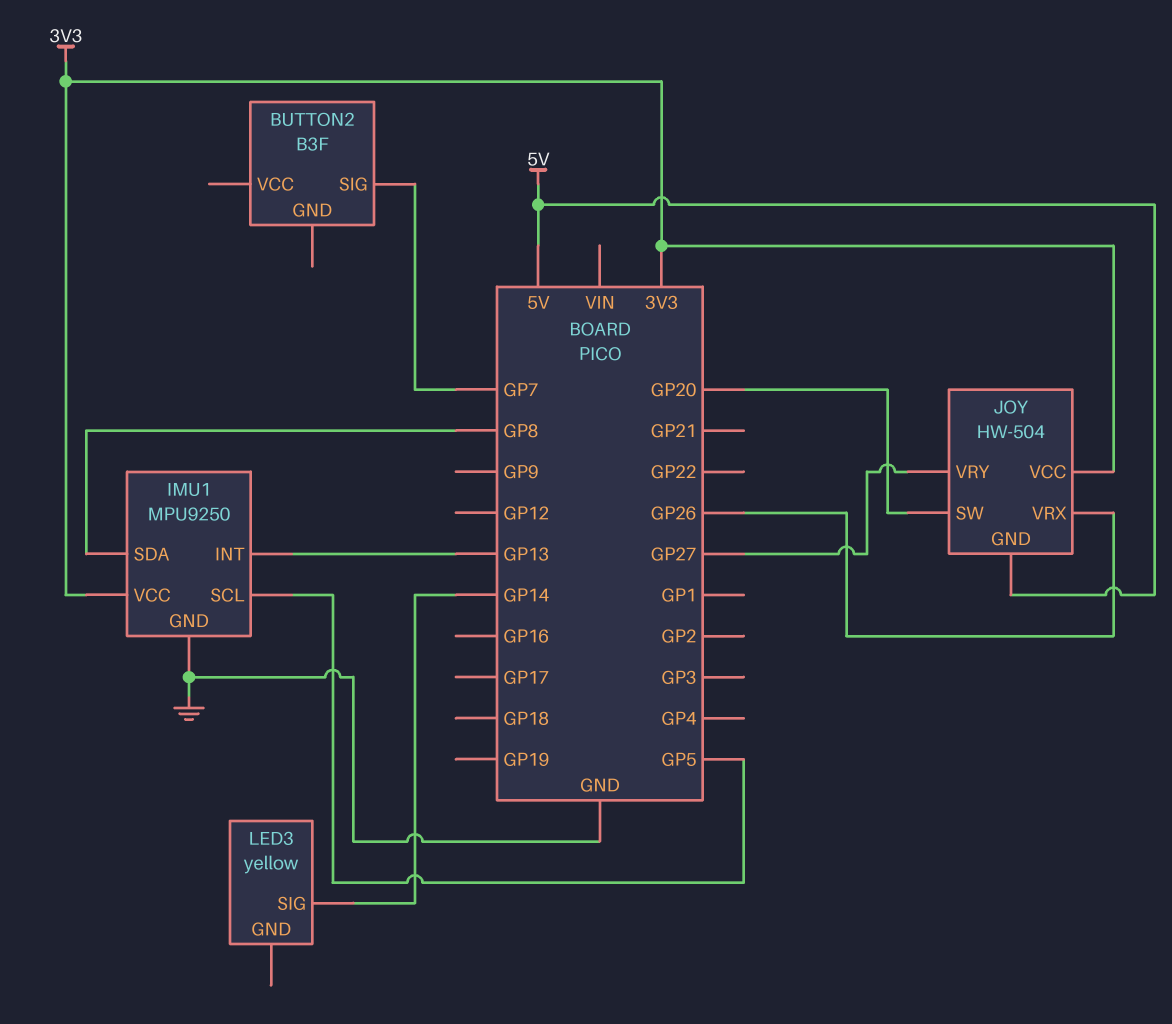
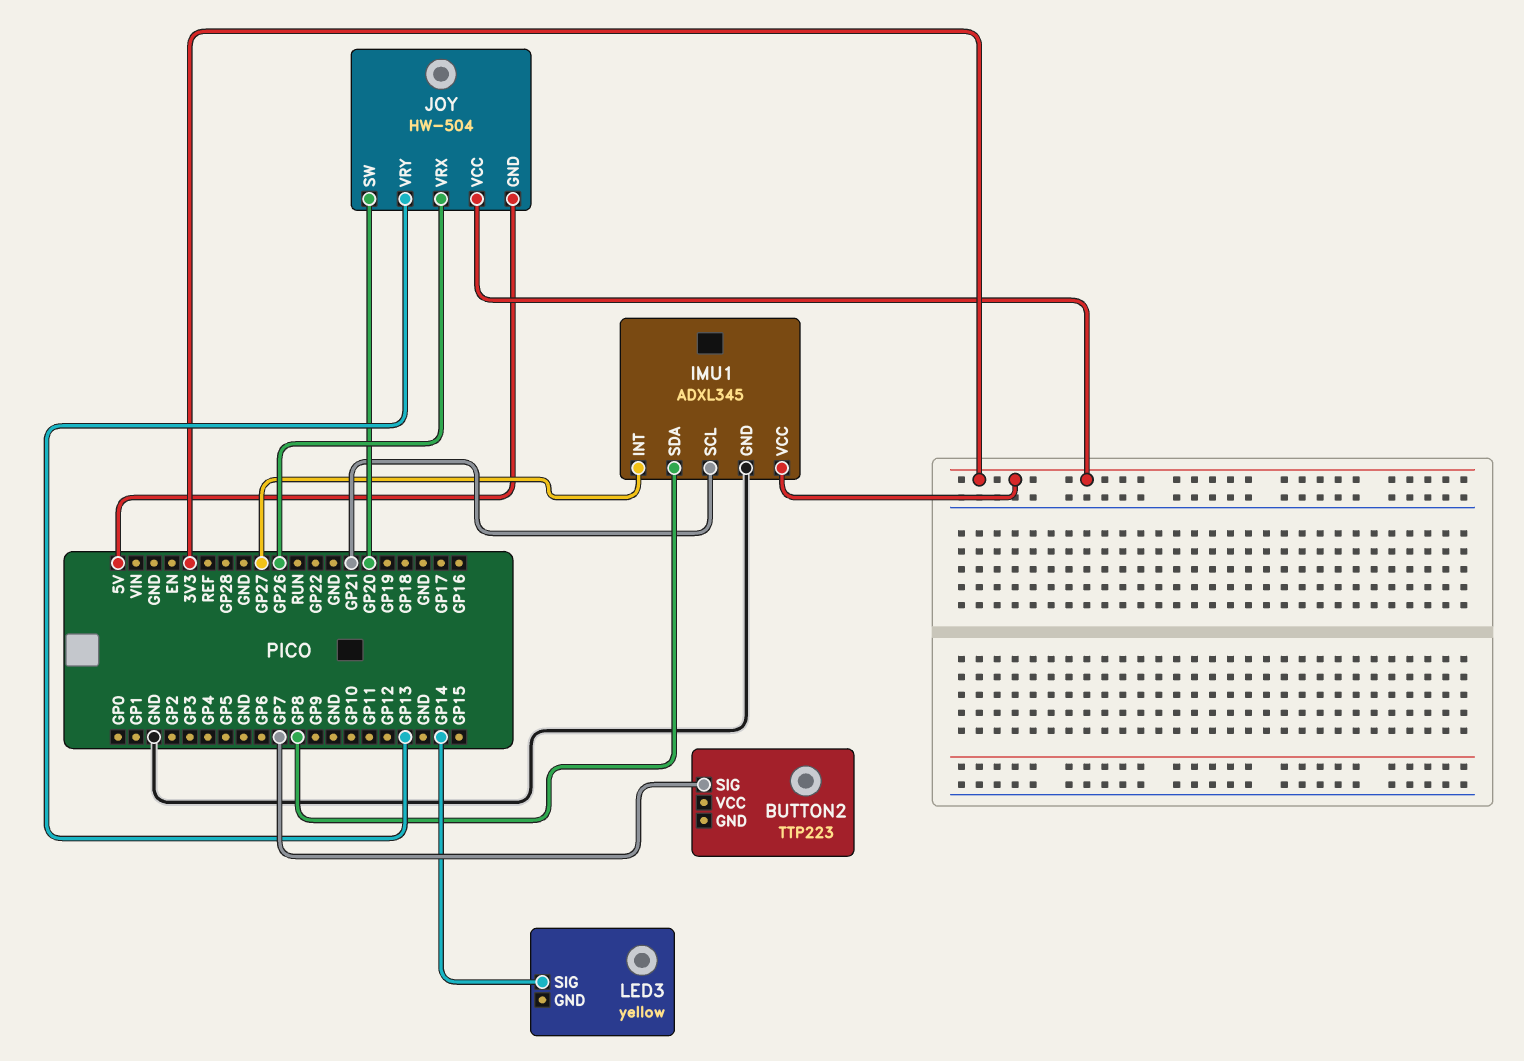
BUTTON2: B3F -> TTP223
IMU1: MPU9250 -> ADXL345
IMU1 pin INT: GP13 -> GP27
IMU1 pin SCL: GP5 -> GP21
JOY pin VRY: GP27 -> GP13

